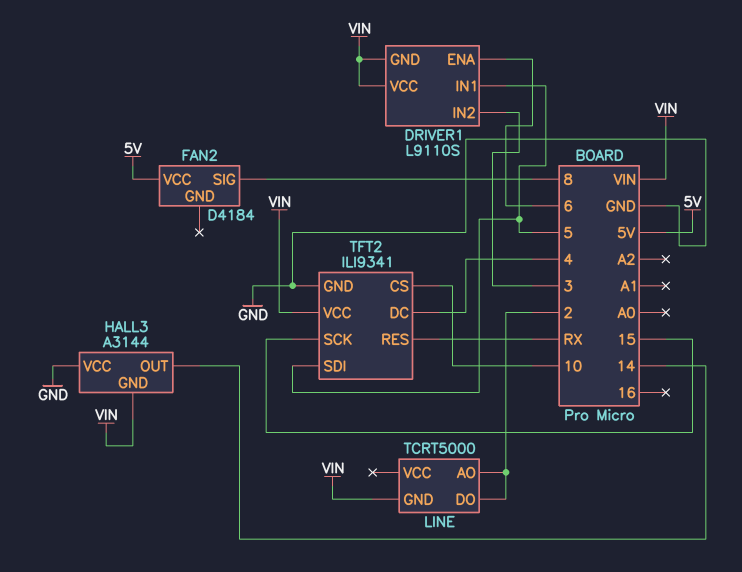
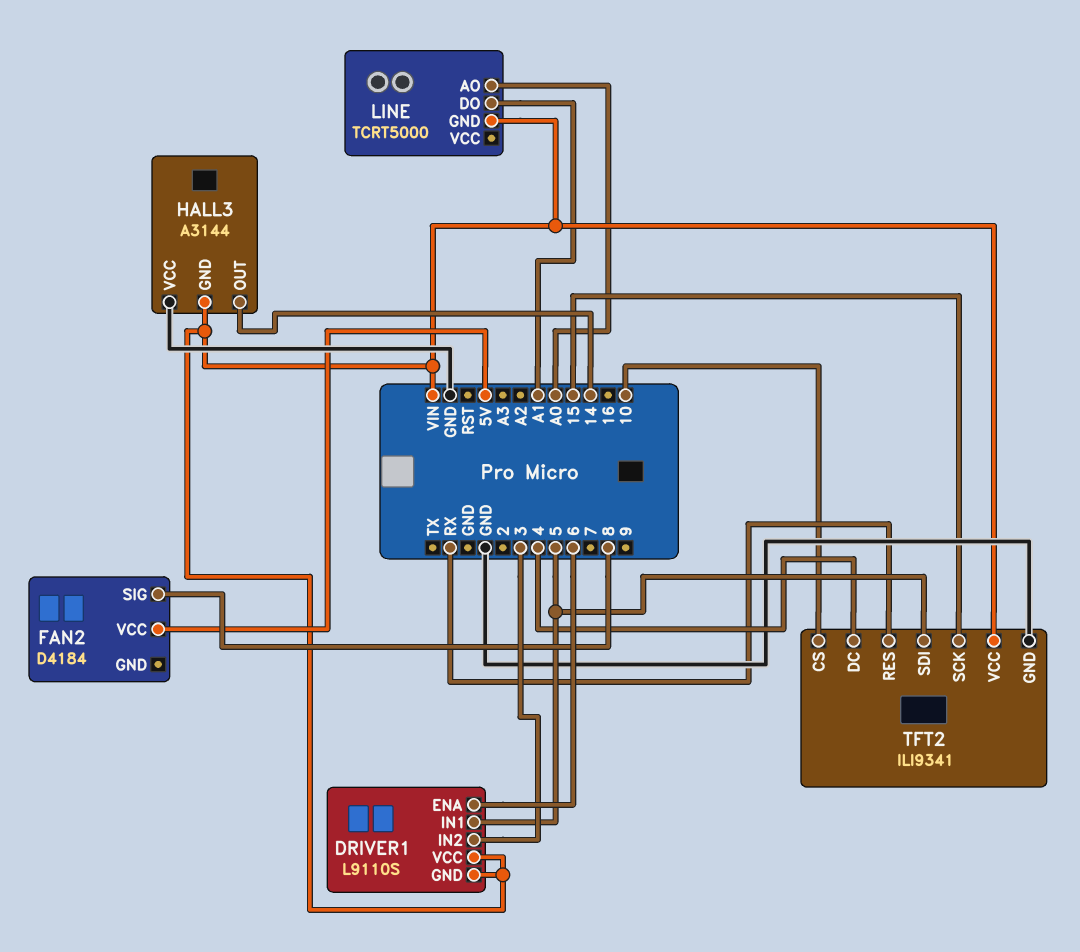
LINE pin AO: 2 -> A0
LINE pin DO: 2 -> A1

